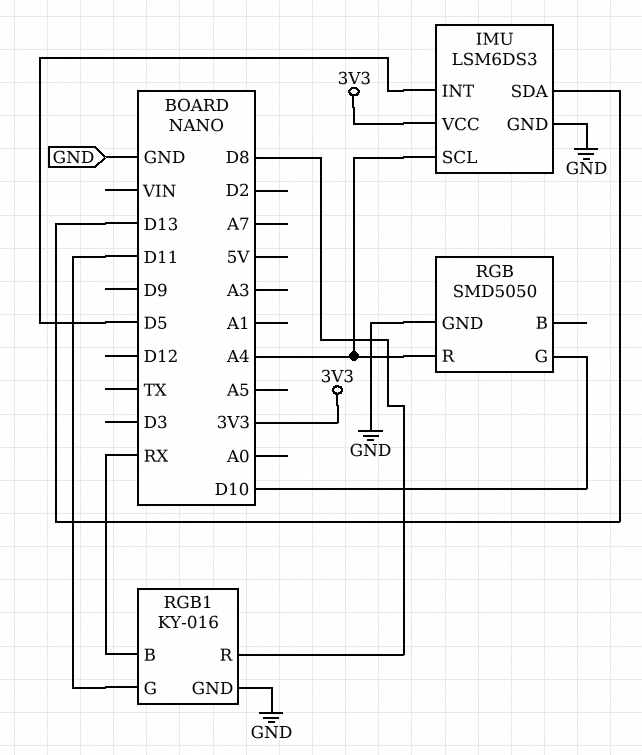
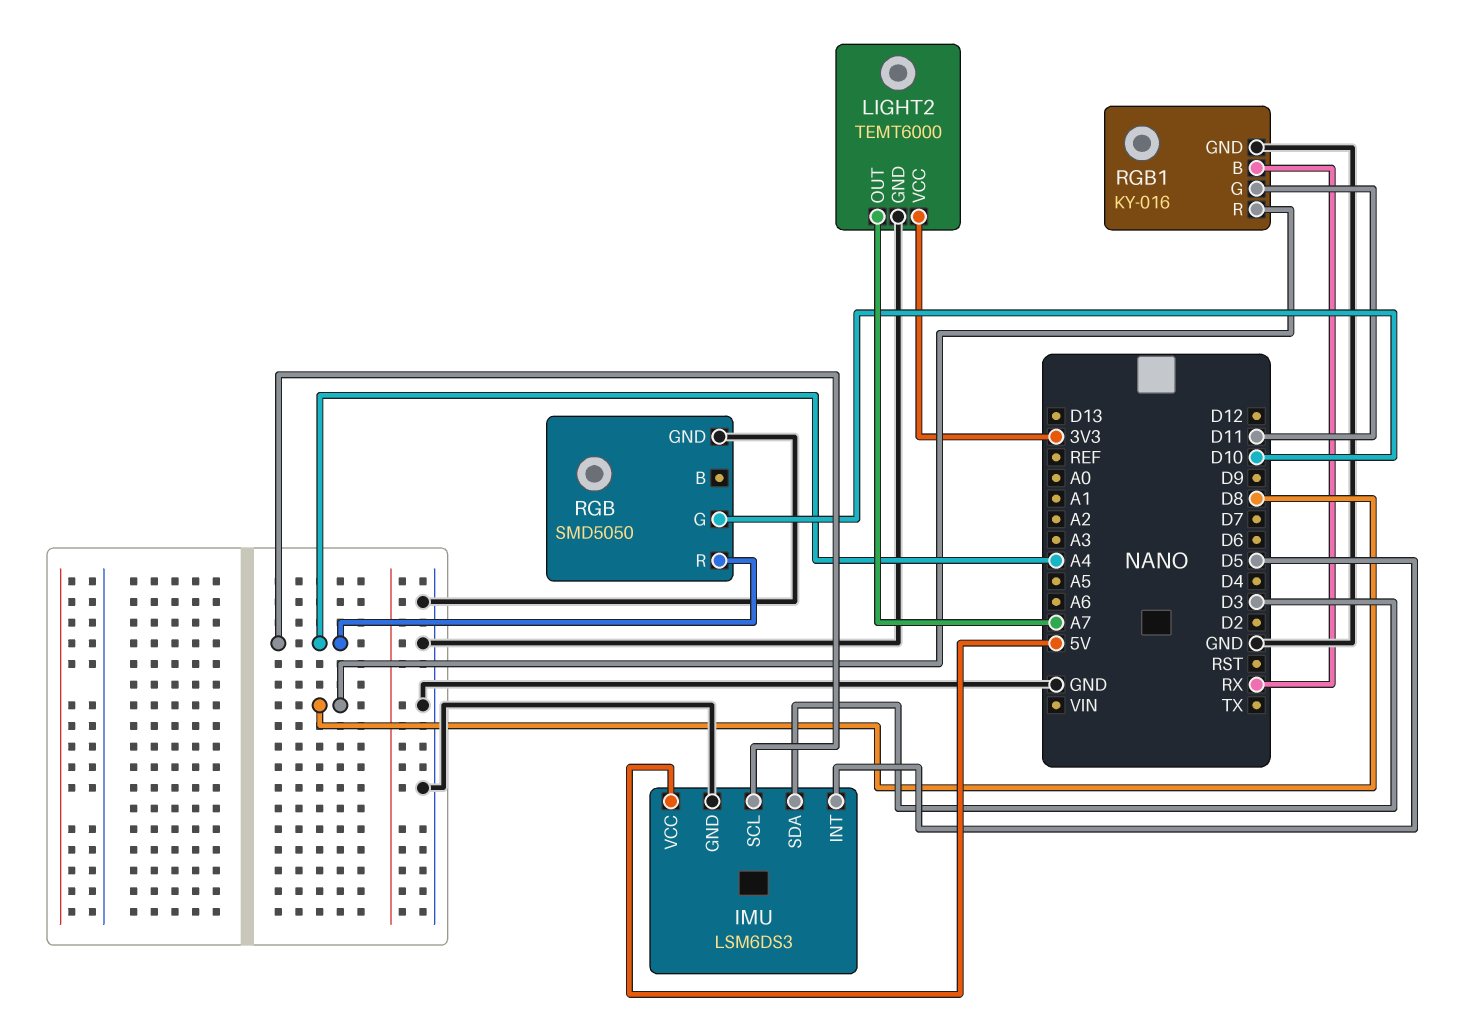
IMU pin SDA: D13 -> D3
IMU pin VCC: 3V3 -> 5V
LIGHT2: none -> TEMT6000
LIGHT2 pin GND: none -> GND
LIGHT2 pin OUT: none -> A7
LIGHT2 pin VCC: none -> 3V3

